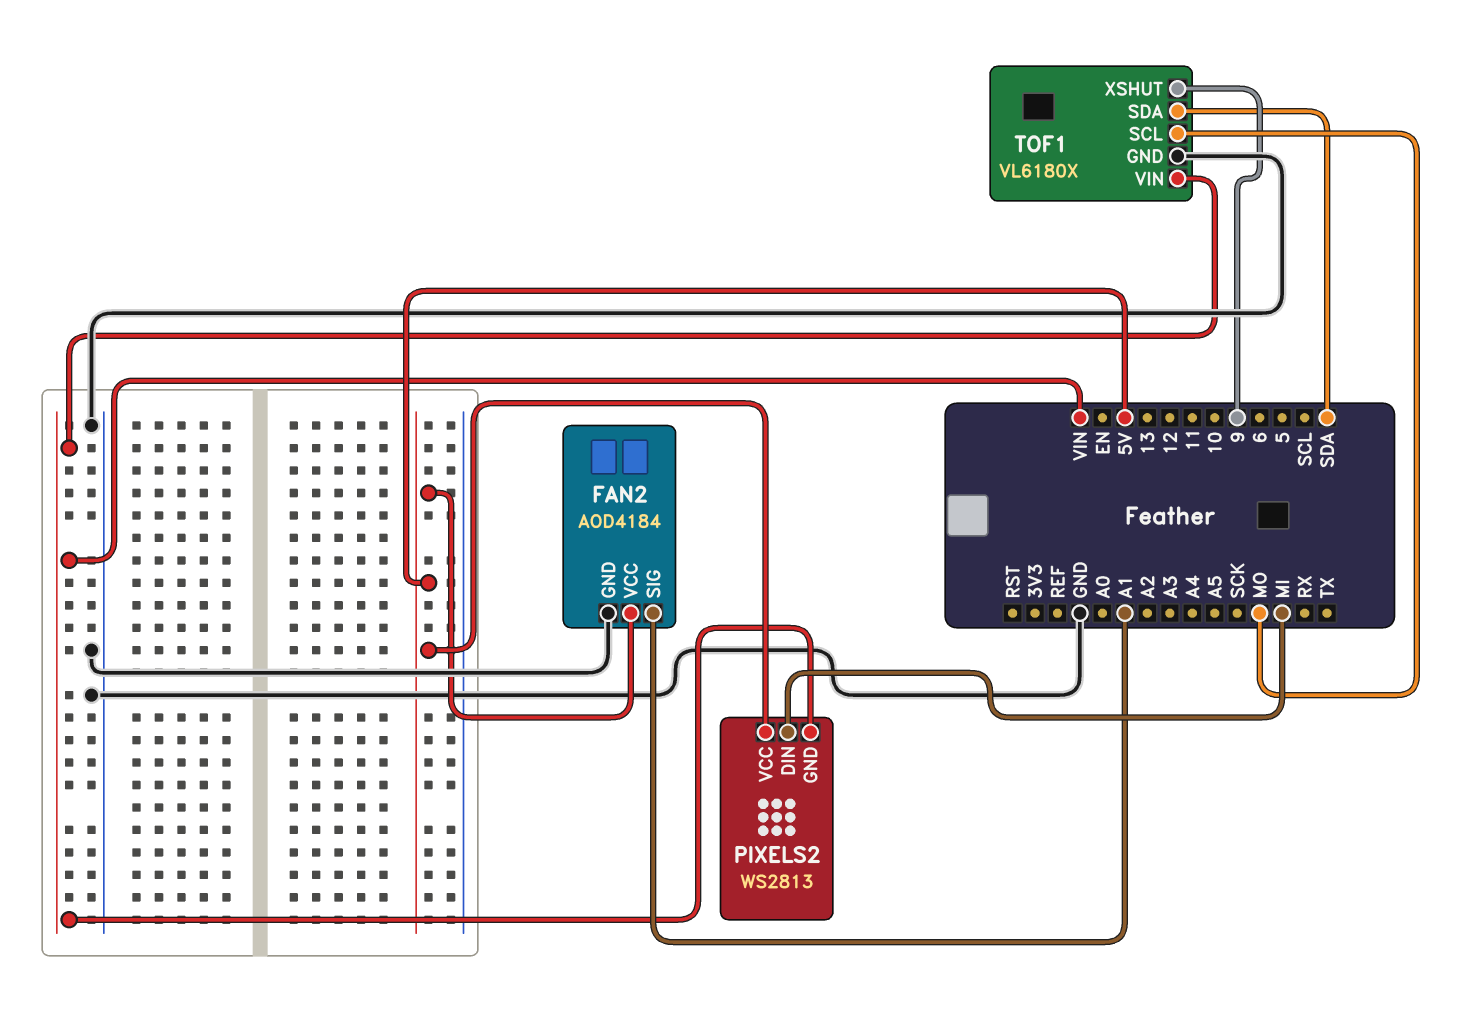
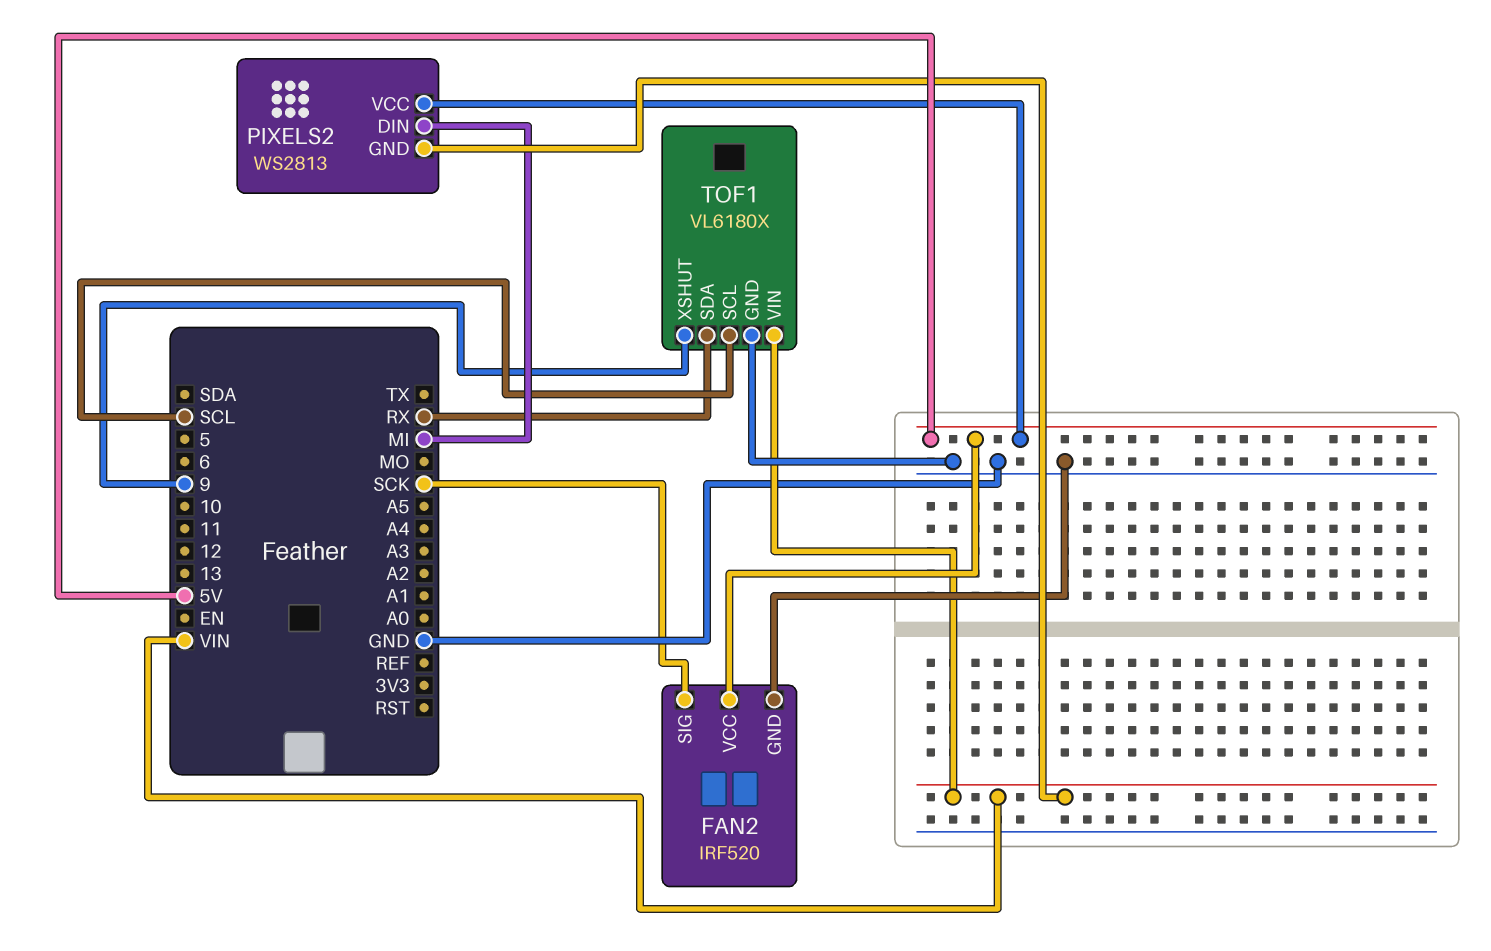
FAN2: AOD4184 -> IRF520
FAN2 pin SIG: A1 -> SCK
TOF1 pin SCL: MO -> SCL
TOF1 pin SDA: SDA -> RX

